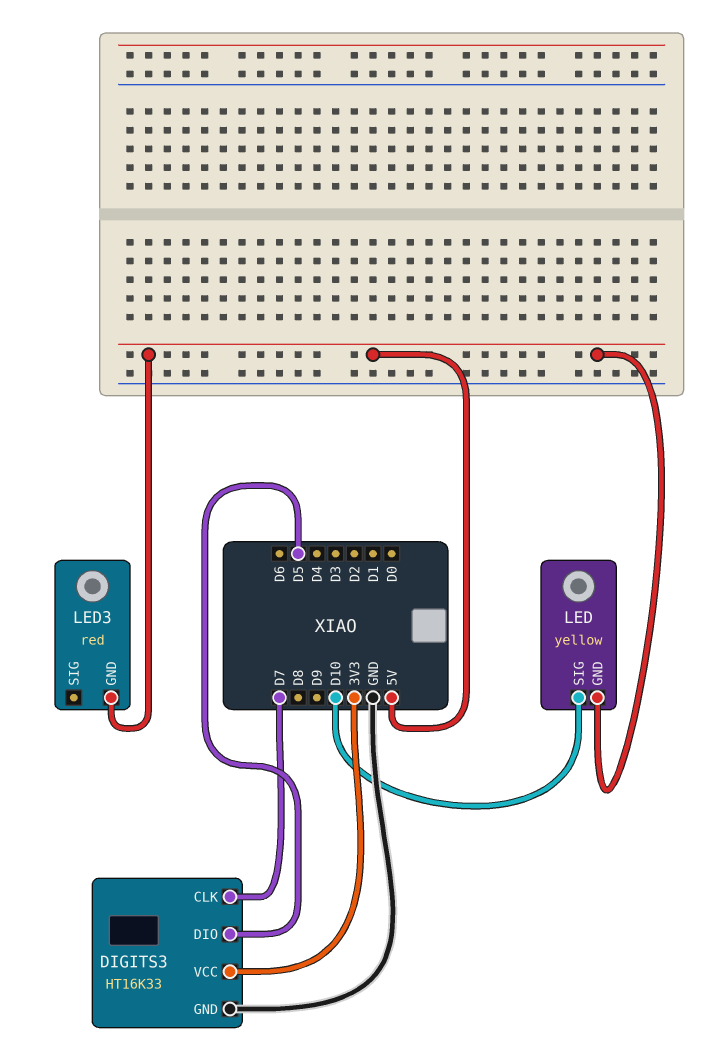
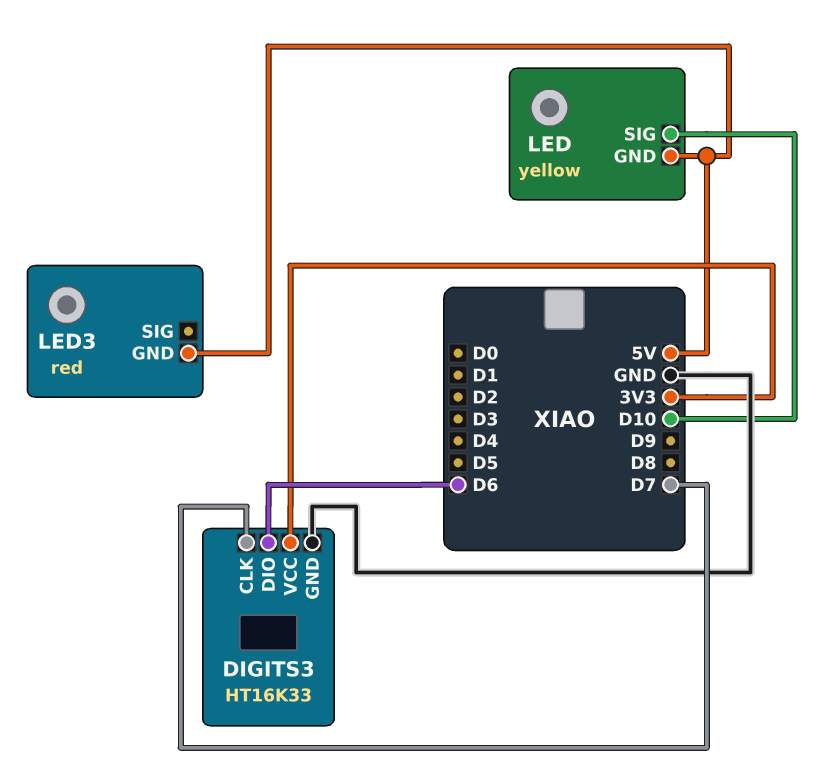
DIGITS3 pin DIO: D5 -> D6

